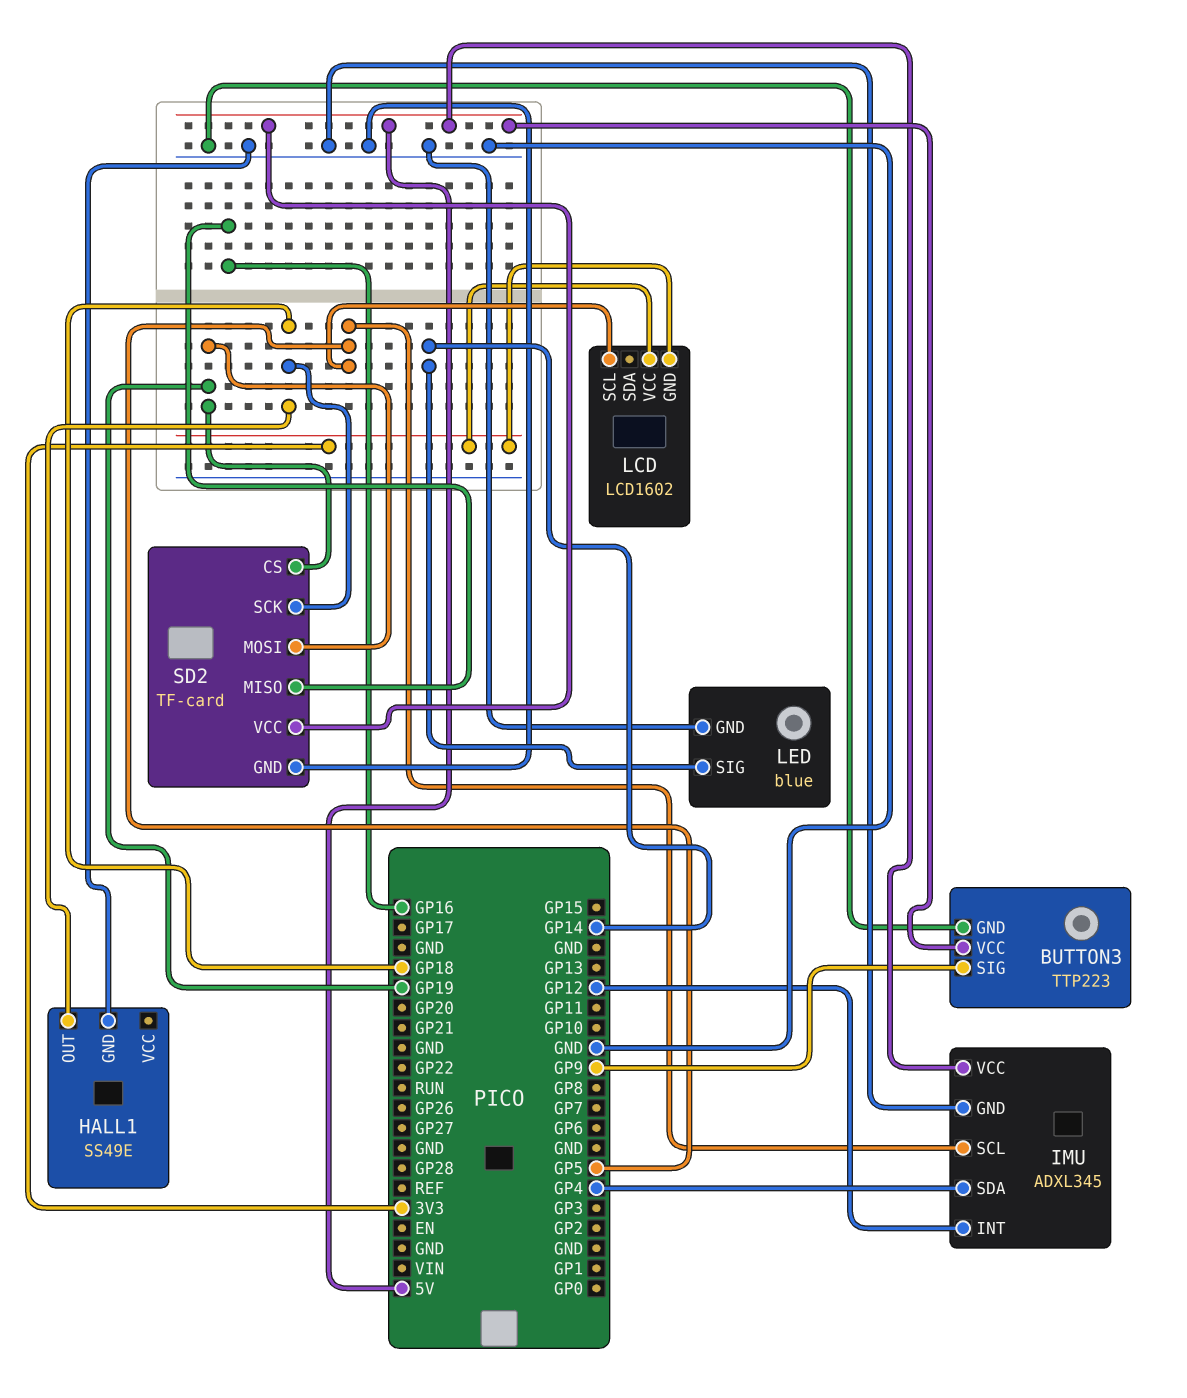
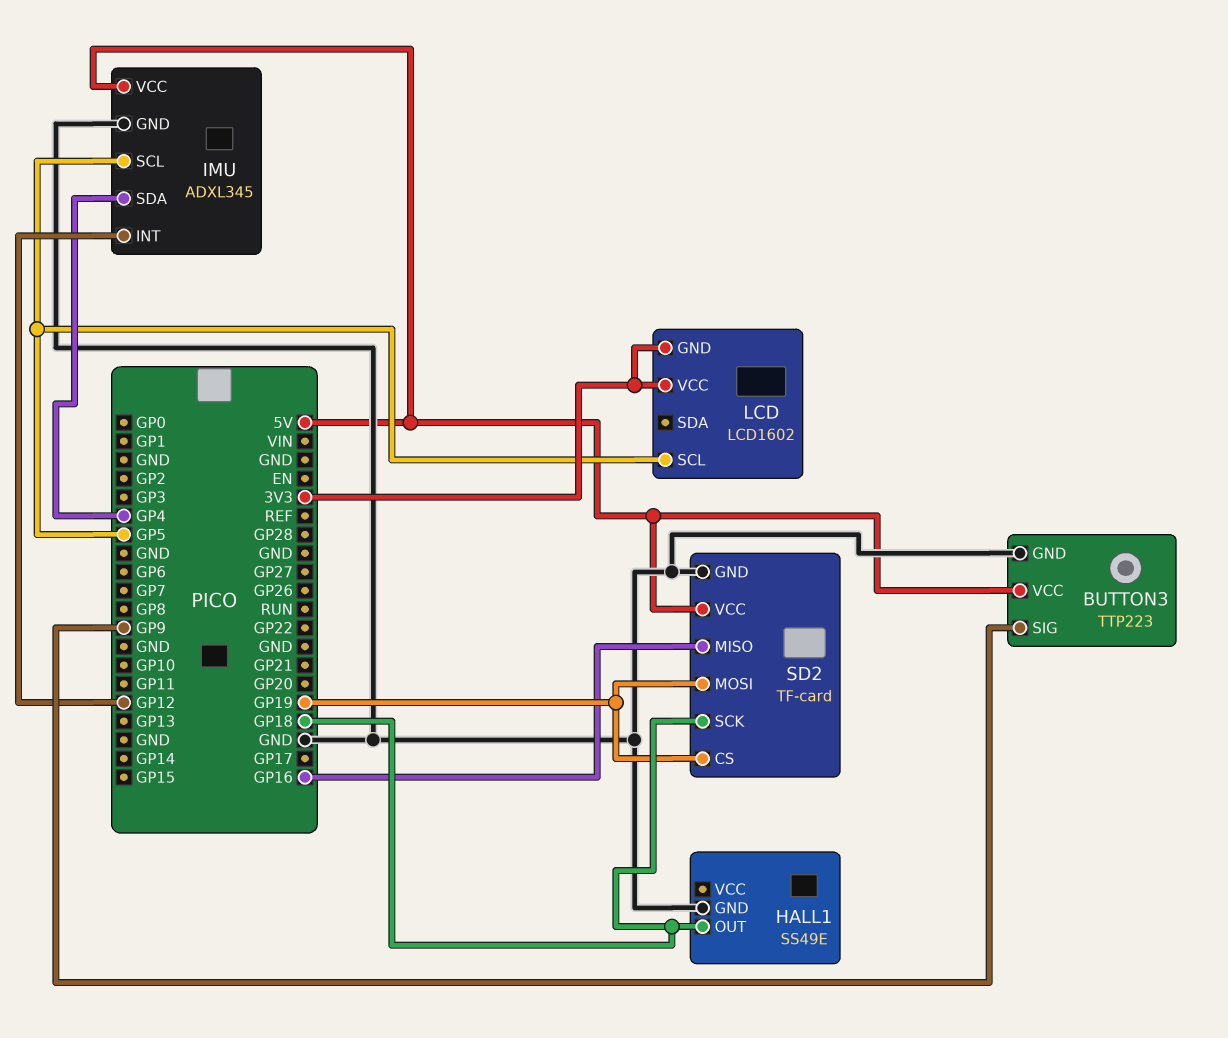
LED: blue -> none
LED pin GND: GND -> none
LED pin SIG: GP14 -> none

